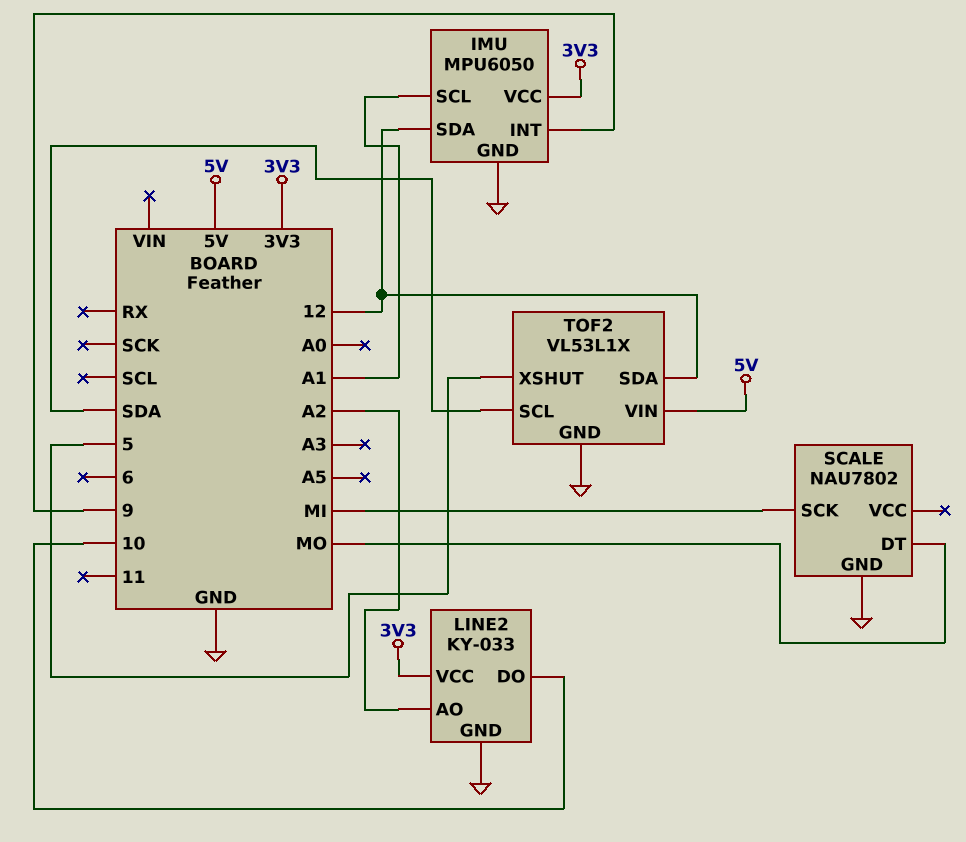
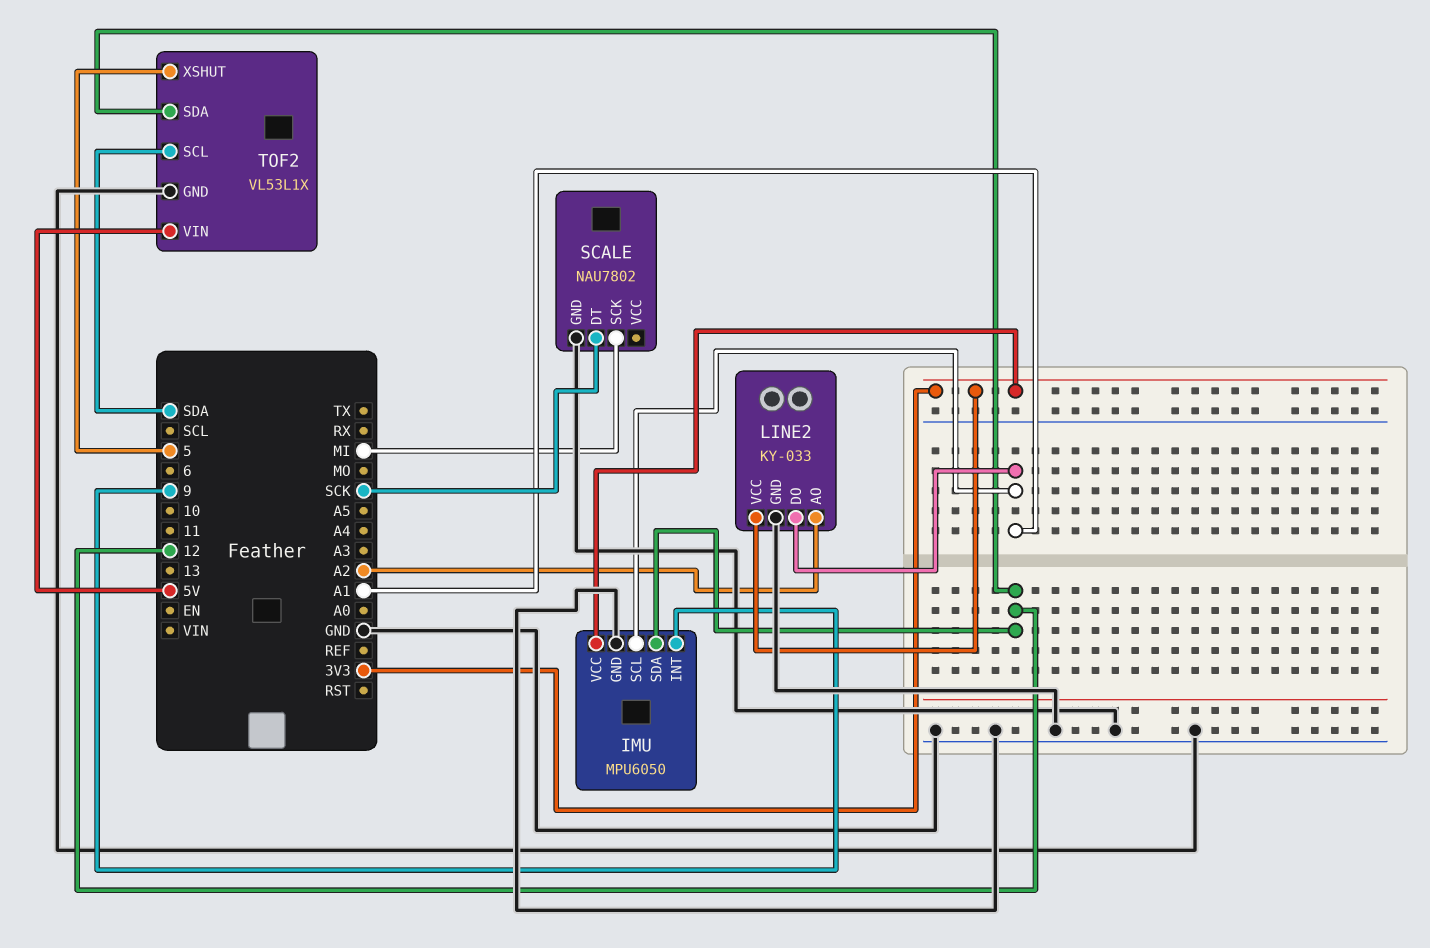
LINE2 pin DO: 10 -> A1
SCALE pin DT: MO -> SCK

